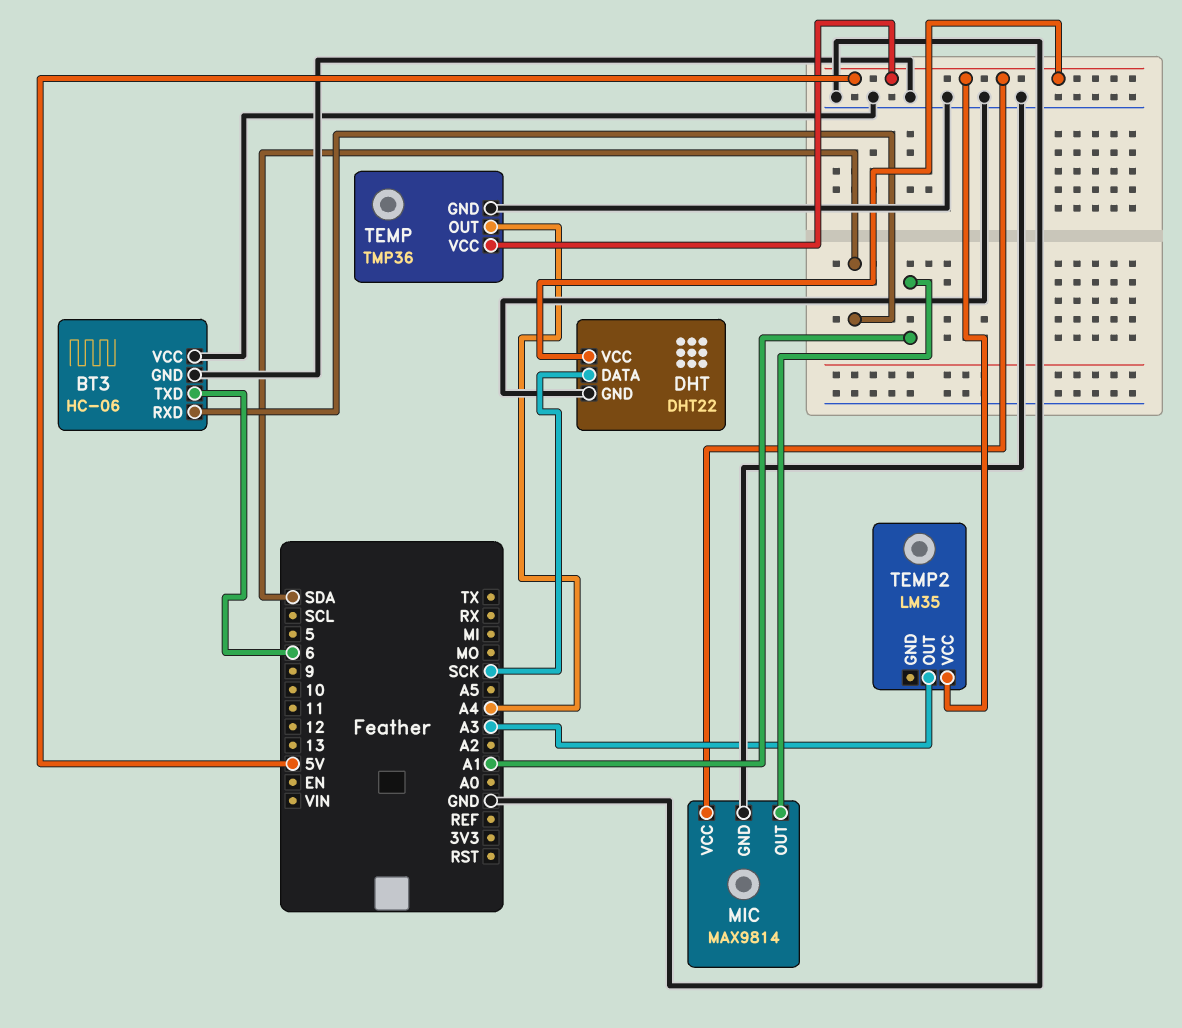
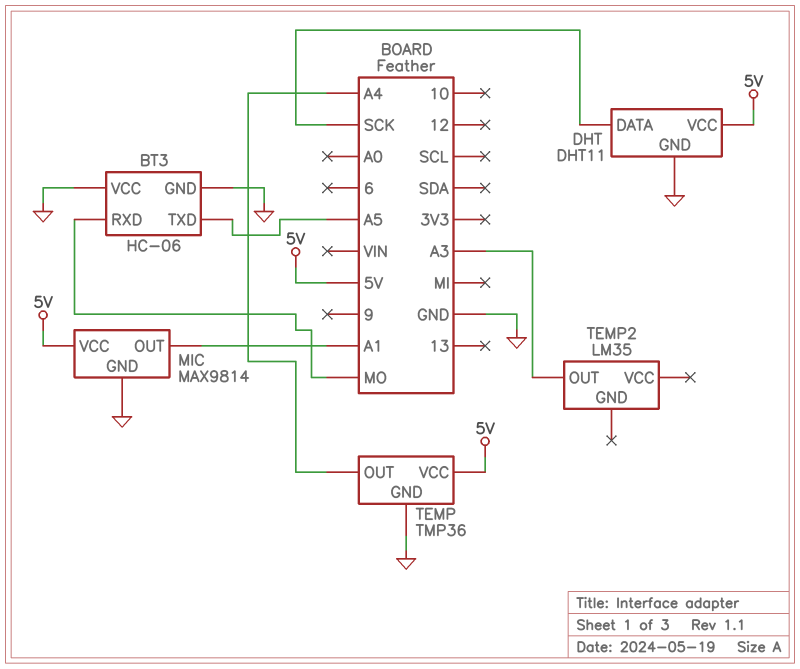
BT3 pin RXD: SDA -> MO
BT3 pin TXD: 6 -> A5
DHT: DHT22 -> DHT11
TEMP2 pin VCC: 5V -> none

